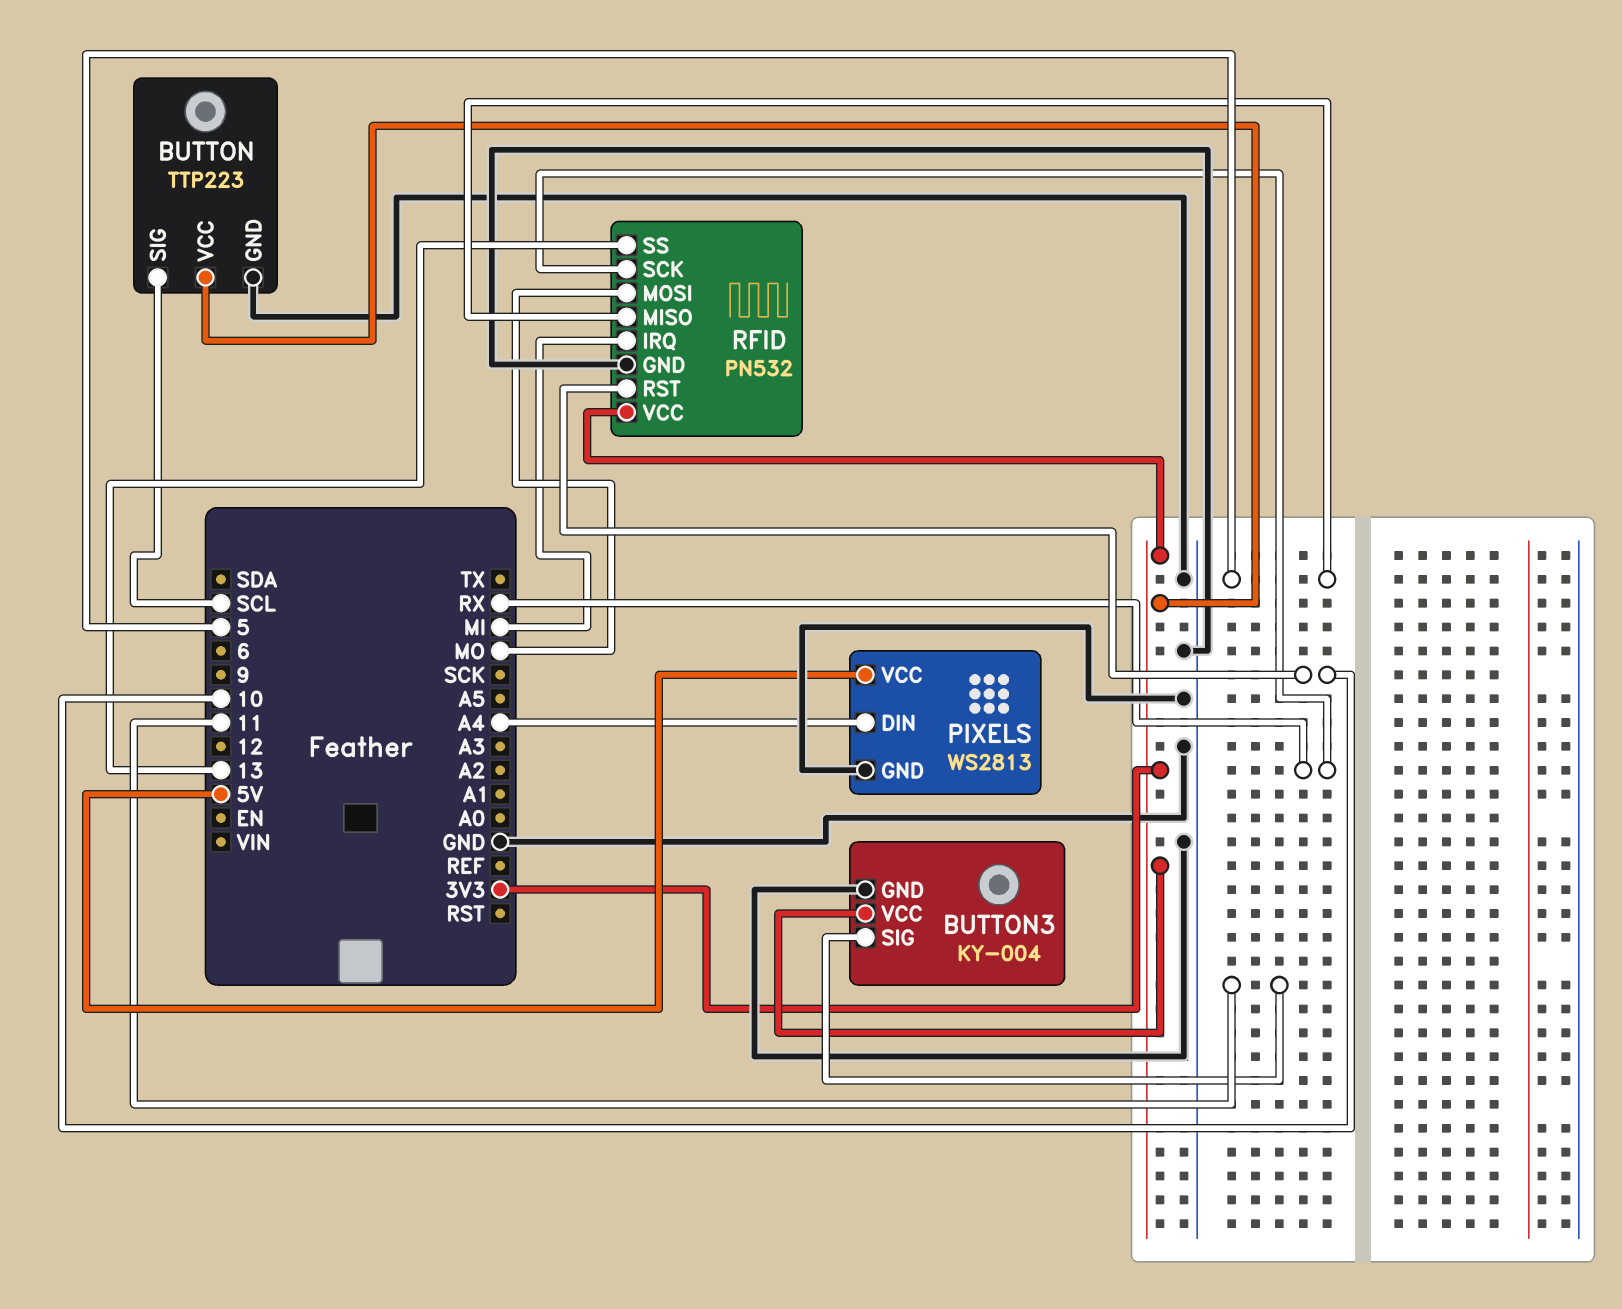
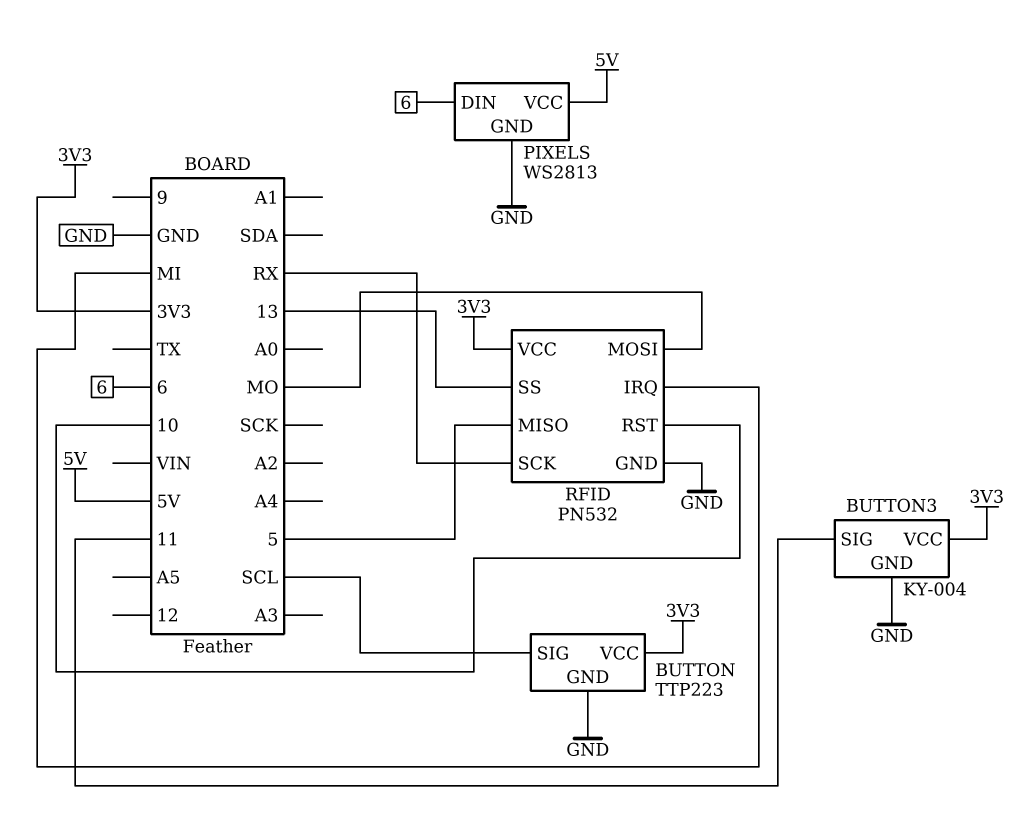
PIXELS pin DIN: A4 -> 6

